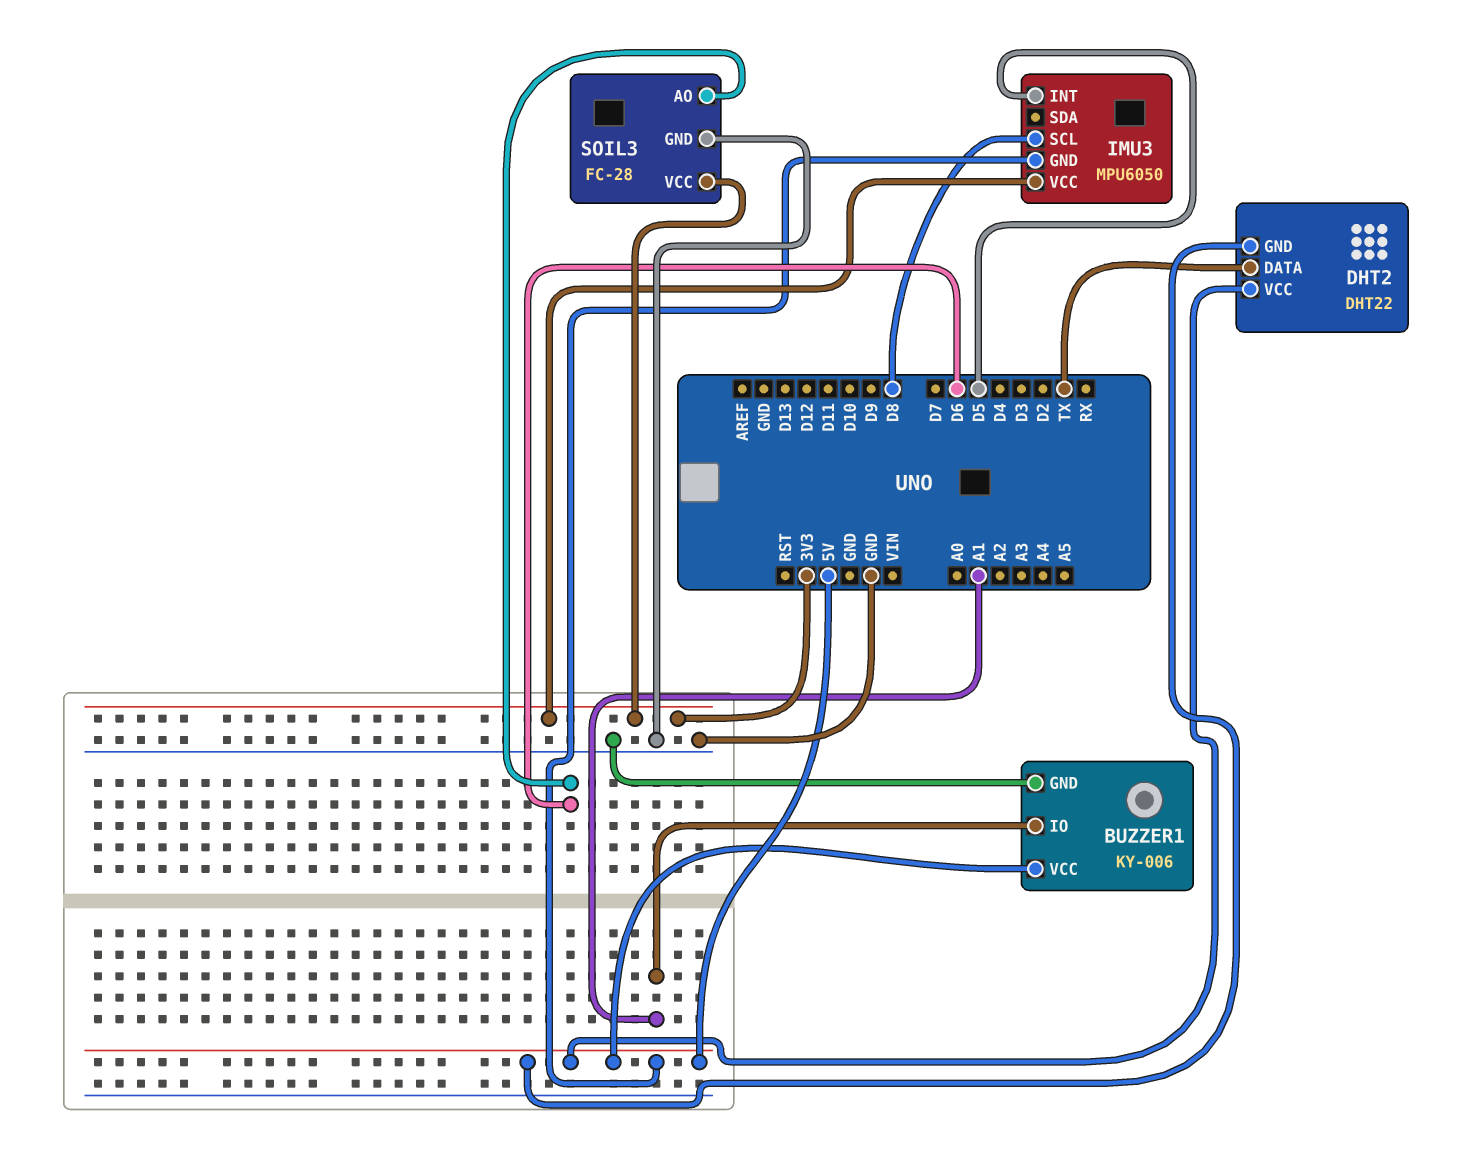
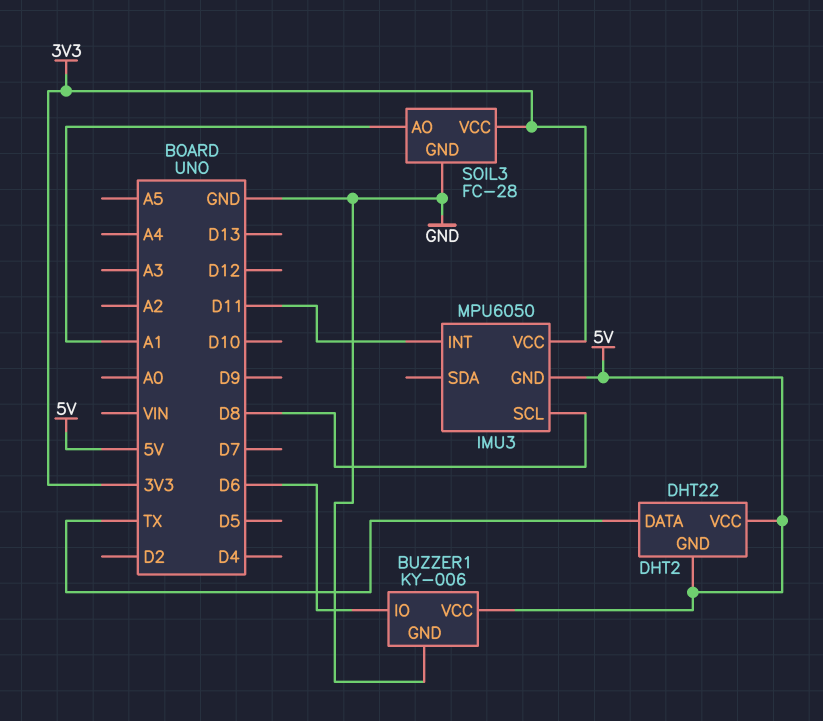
BUZZER1 pin IO: A1 -> D6
IMU3 pin INT: D5 -> D11
SOIL3 pin AO: D6 -> A1

